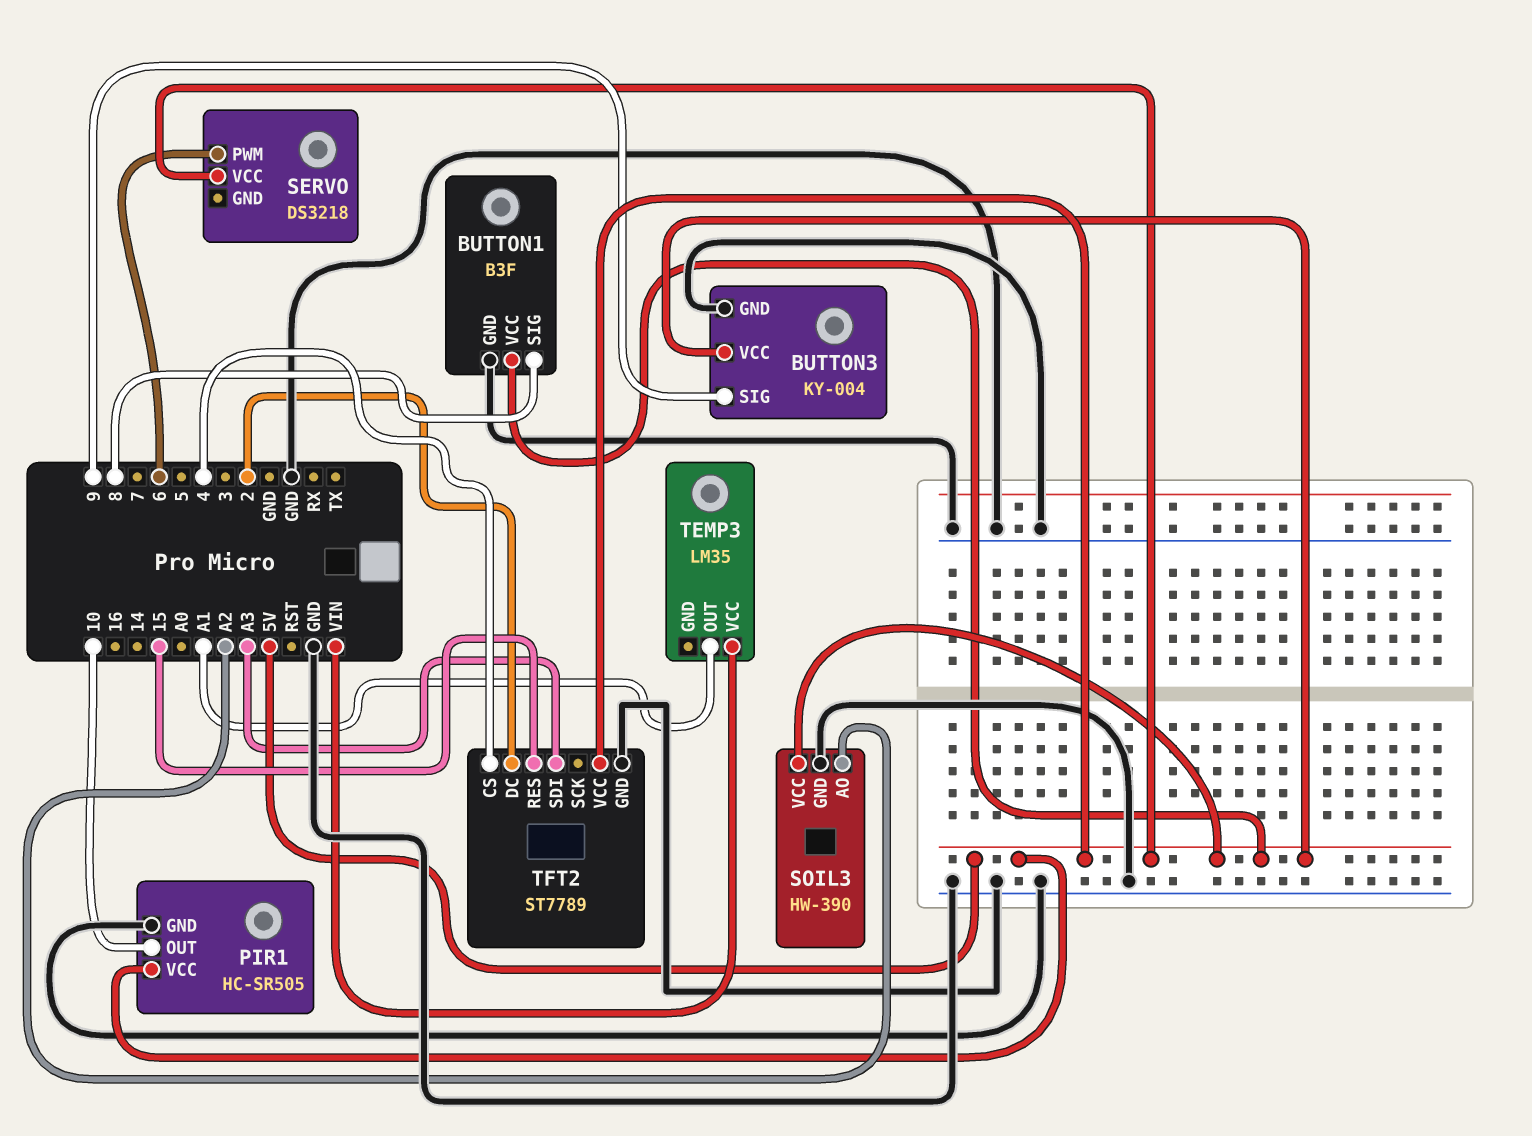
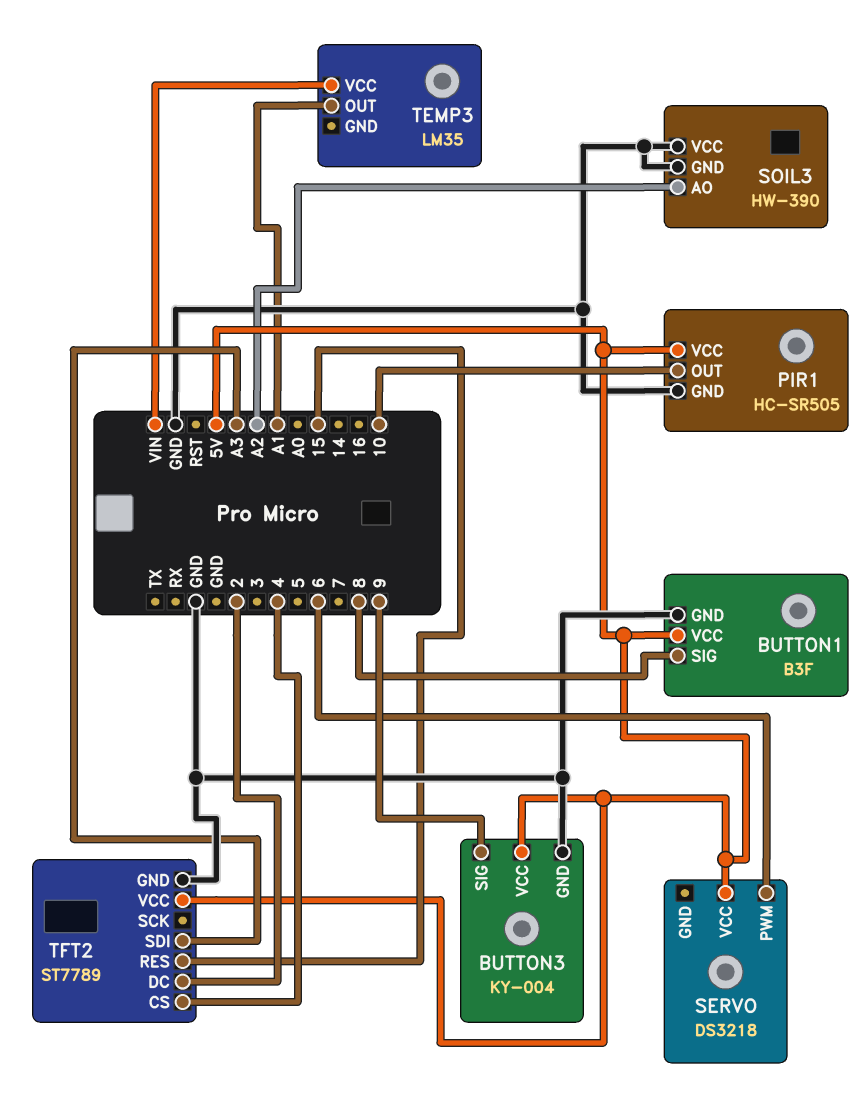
SOIL3 pin VCC: 5V -> GND

